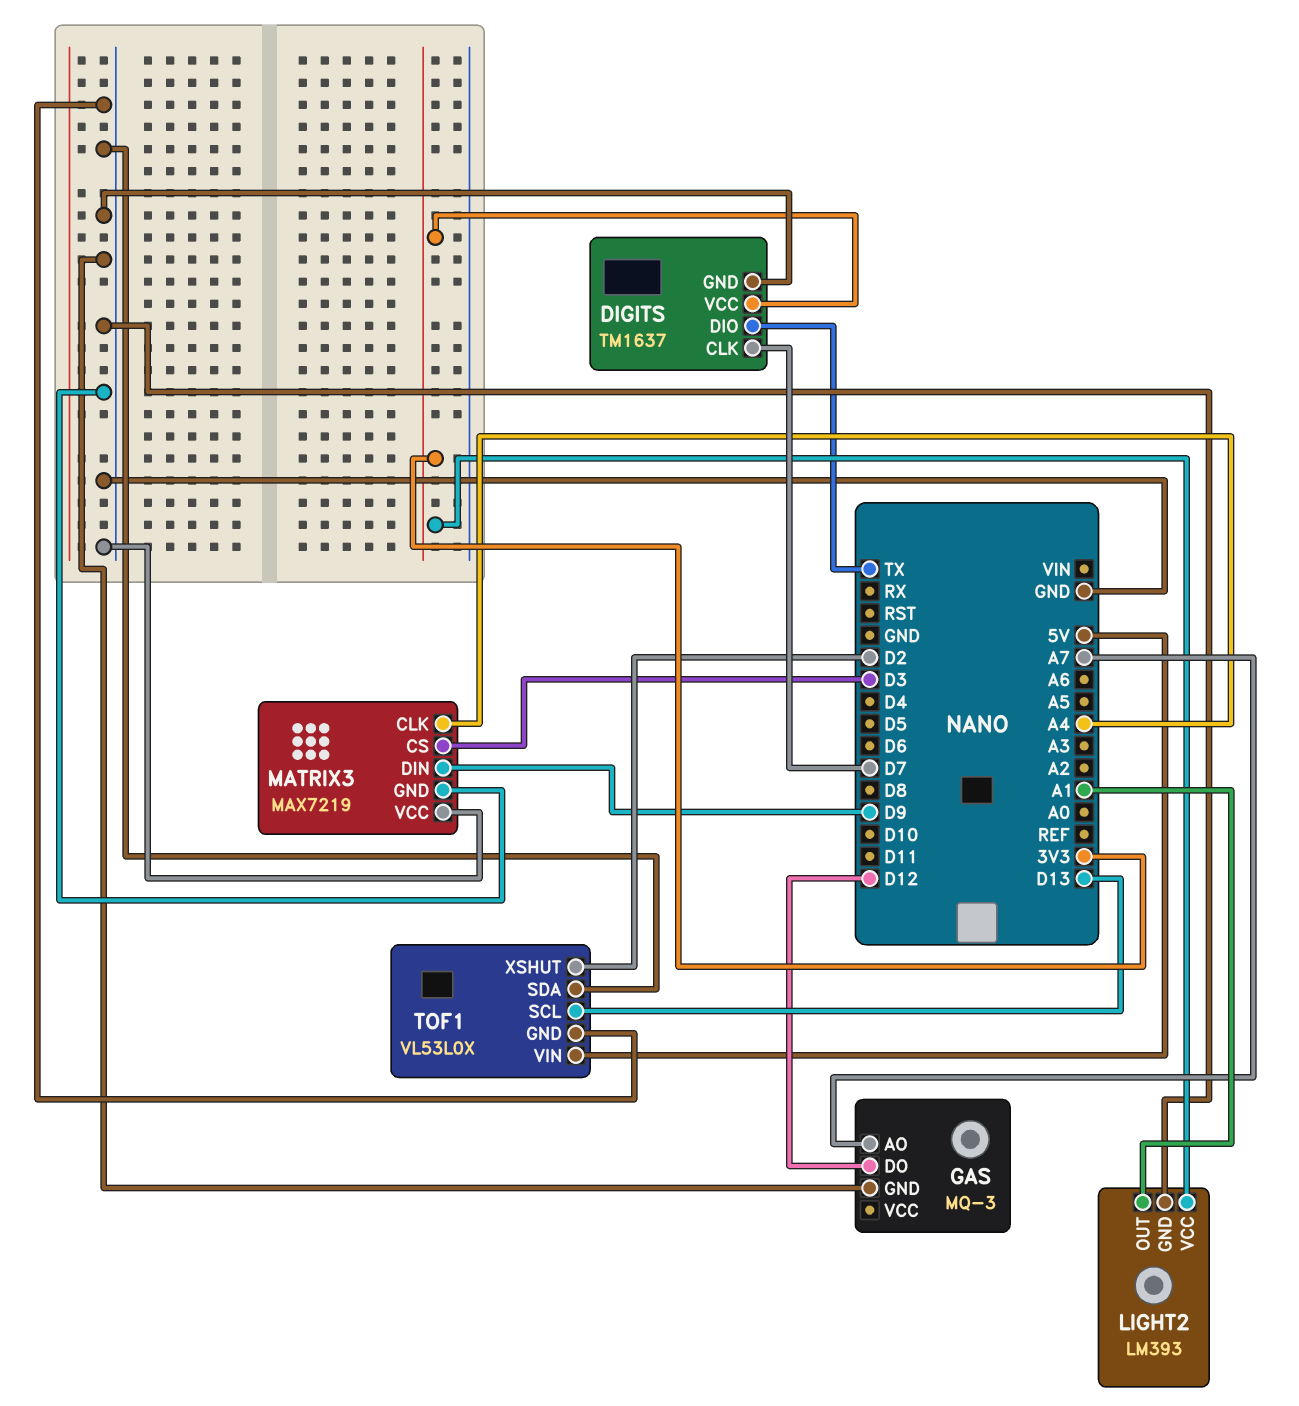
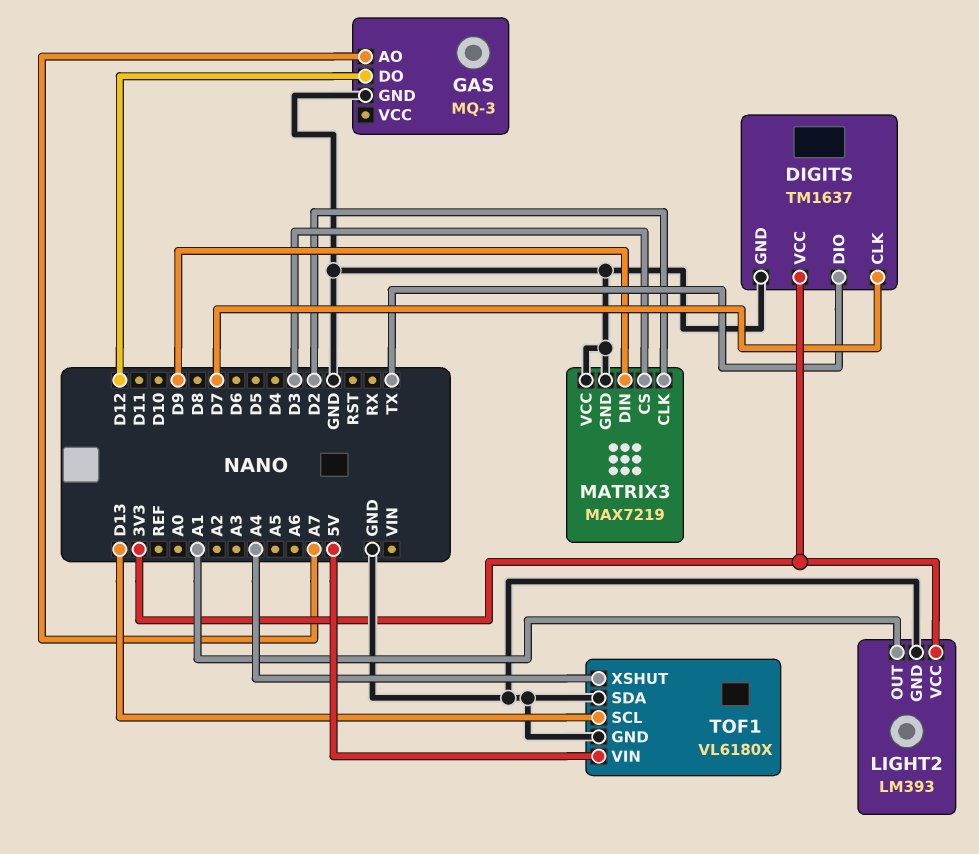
MATRIX3 pin CLK: A4 -> D2
TOF1: VL53L0X -> VL6180X
TOF1 pin XSHUT: D2 -> A4

